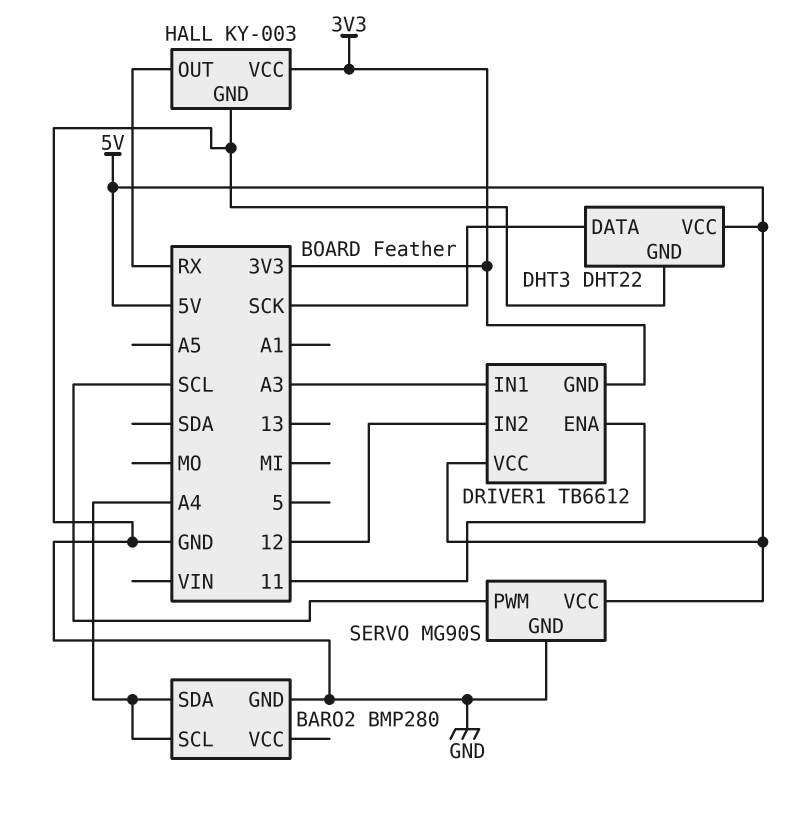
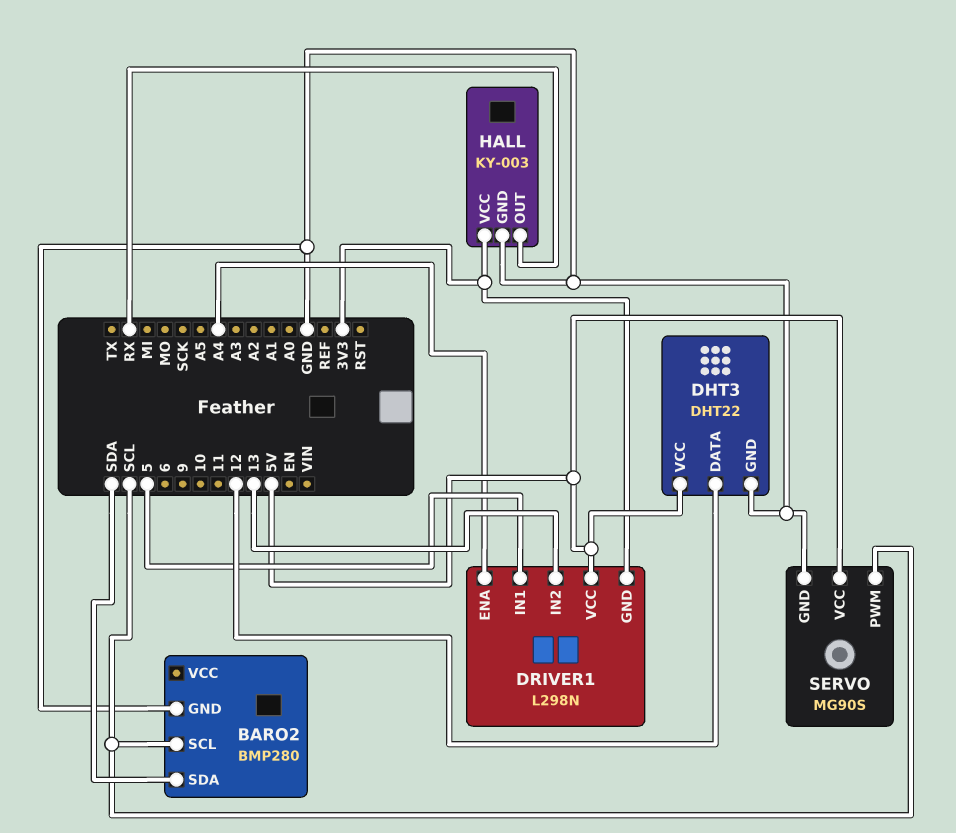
BARO2 pin SCL: A4 -> SCL
BARO2 pin SDA: A4 -> SDA
DHT3 pin DATA: SCK -> 12
DRIVER1: TB6612 -> L298N
DRIVER1 pin ENA: 11 -> A4
DRIVER1 pin IN1: A3 -> 5
DRIVER1 pin IN2: 12 -> 13

